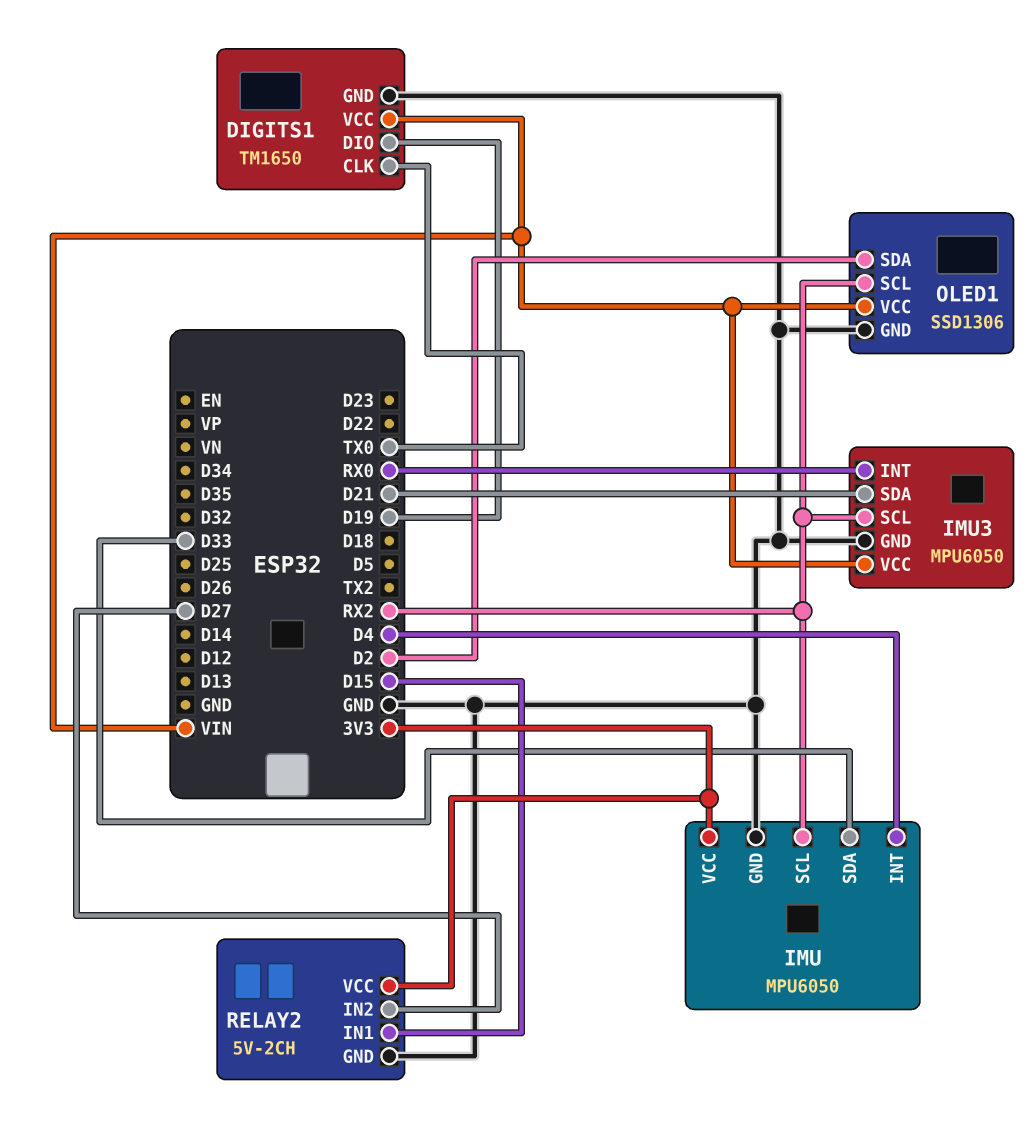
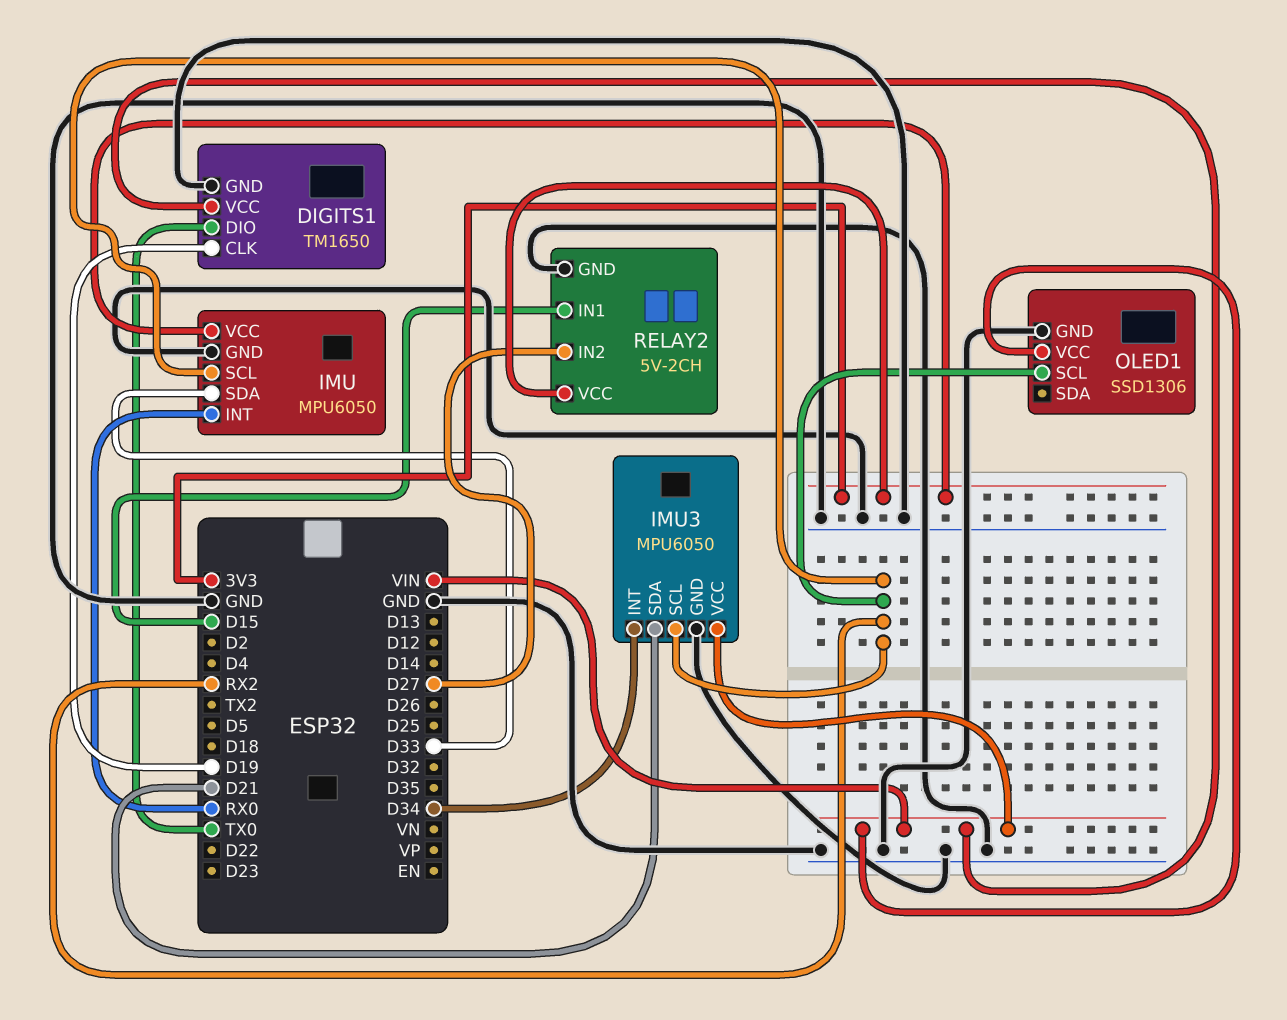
DIGITS1 pin CLK: TX0 -> D19
DIGITS1 pin DIO: D19 -> TX0
IMU pin INT: D4 -> RX0
IMU3 pin INT: RX0 -> D34
OLED1 pin SDA: D2 -> none

